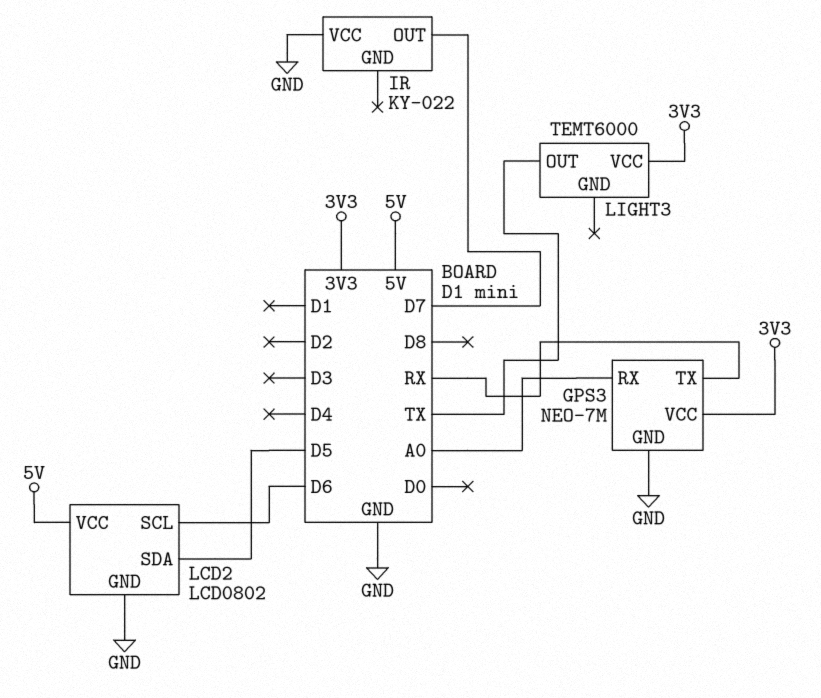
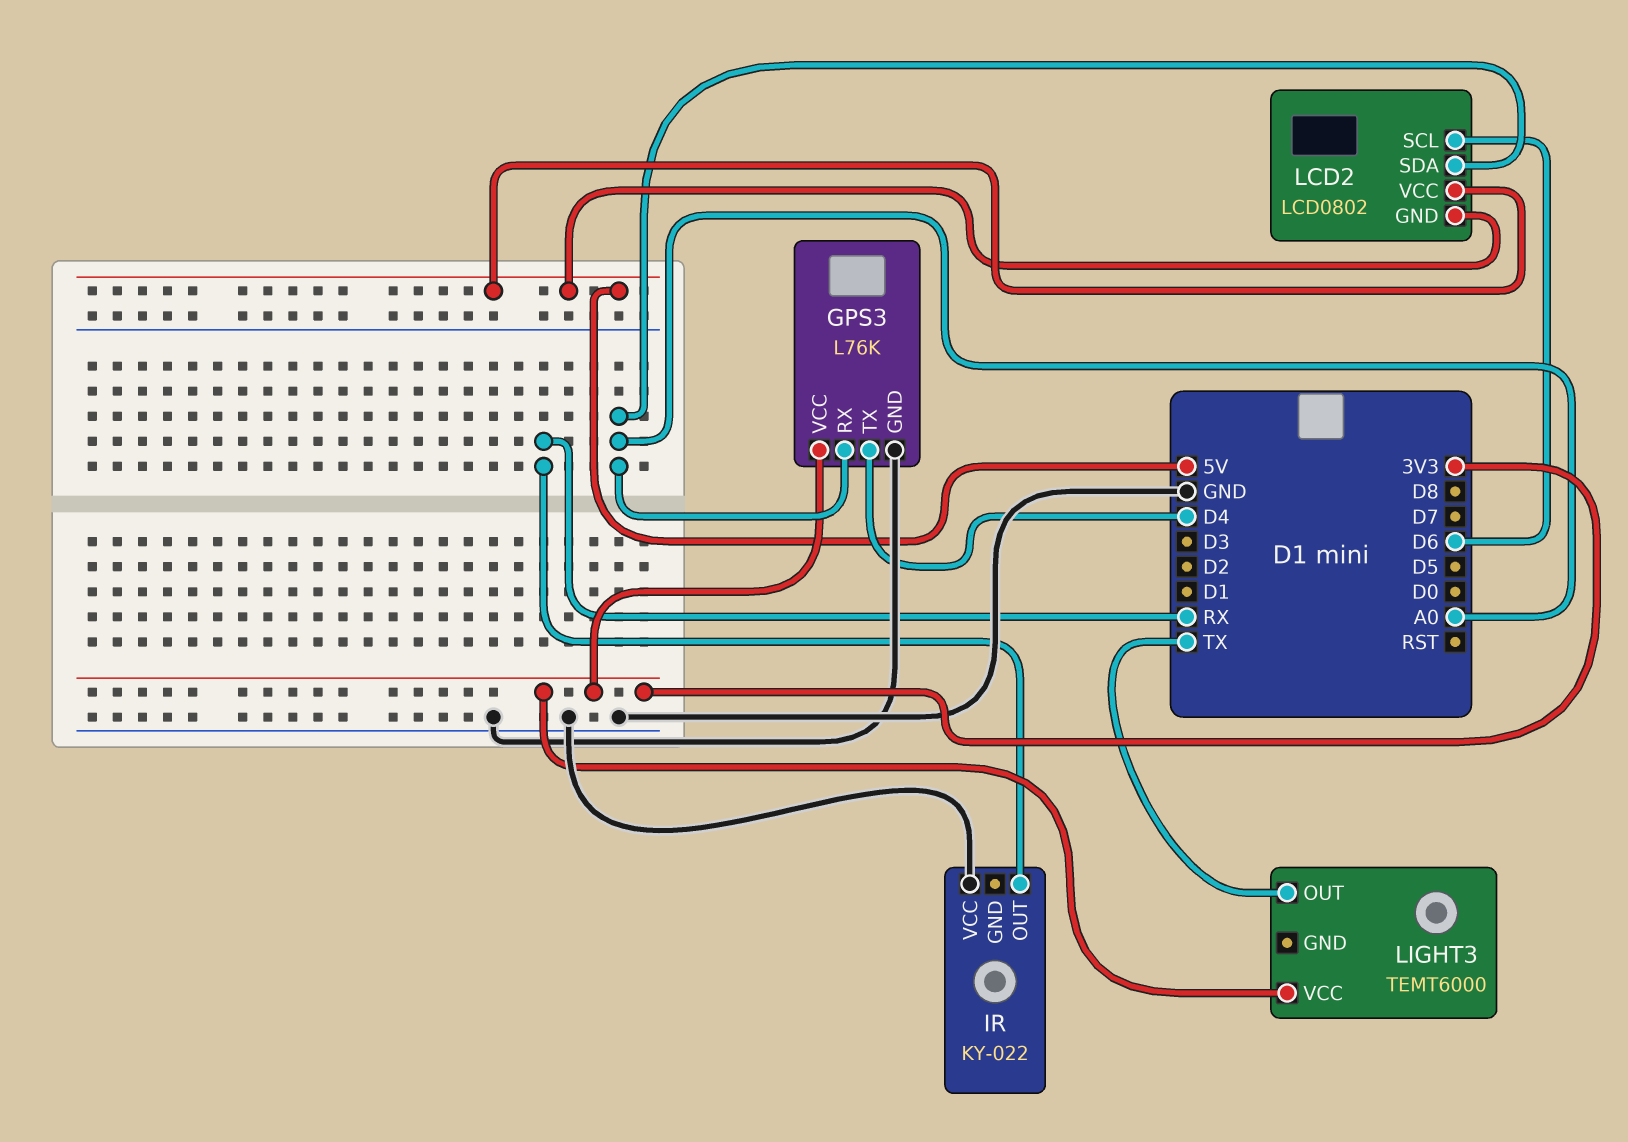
GPS3: NEO-7M -> L76K
GPS3 pin TX: RX -> D4
IR pin OUT: D7 -> RX
LCD2 pin GND: GND -> 5V
LCD2 pin SDA: D5 -> A0

